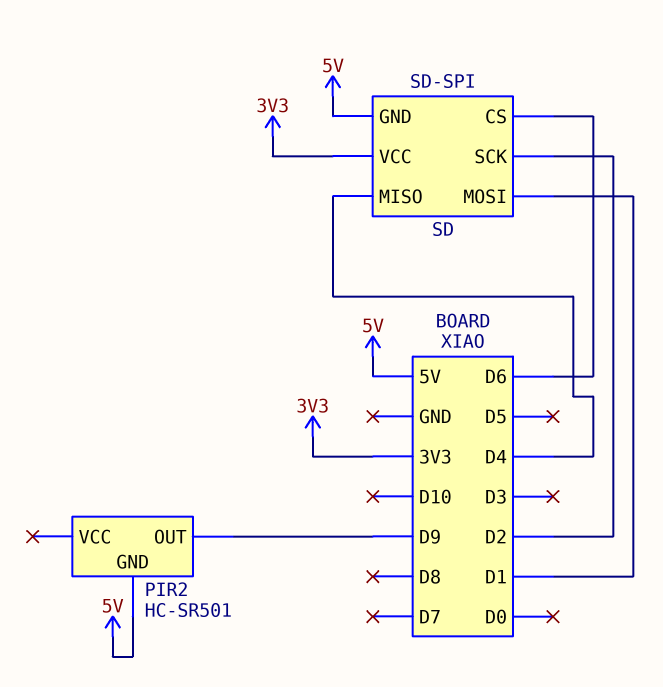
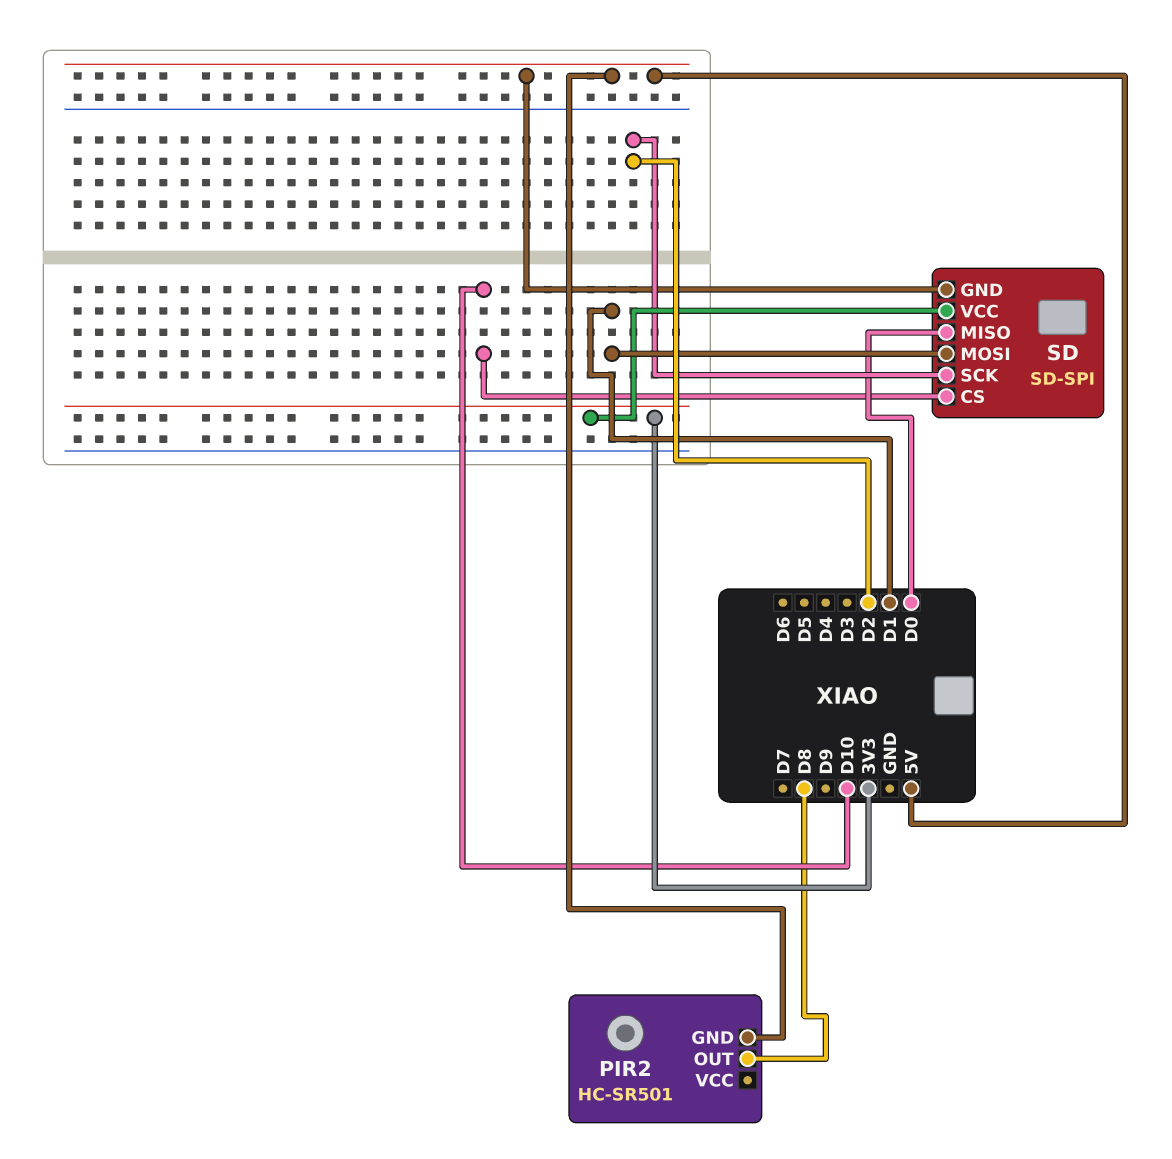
PIR2 pin OUT: D9 -> D8
SD pin CS: D6 -> D10
SD pin MISO: D4 -> D0

